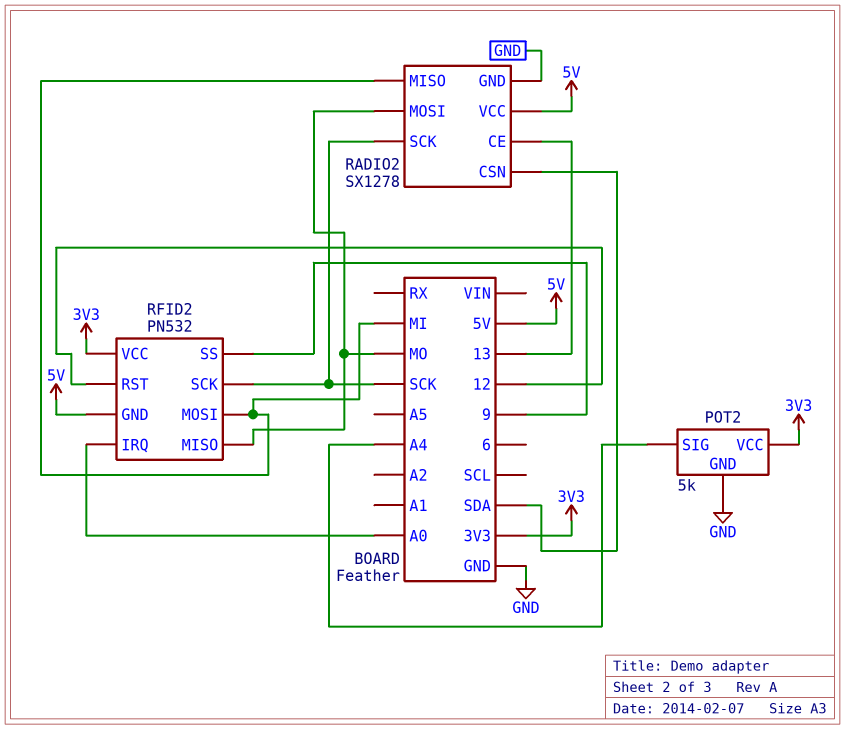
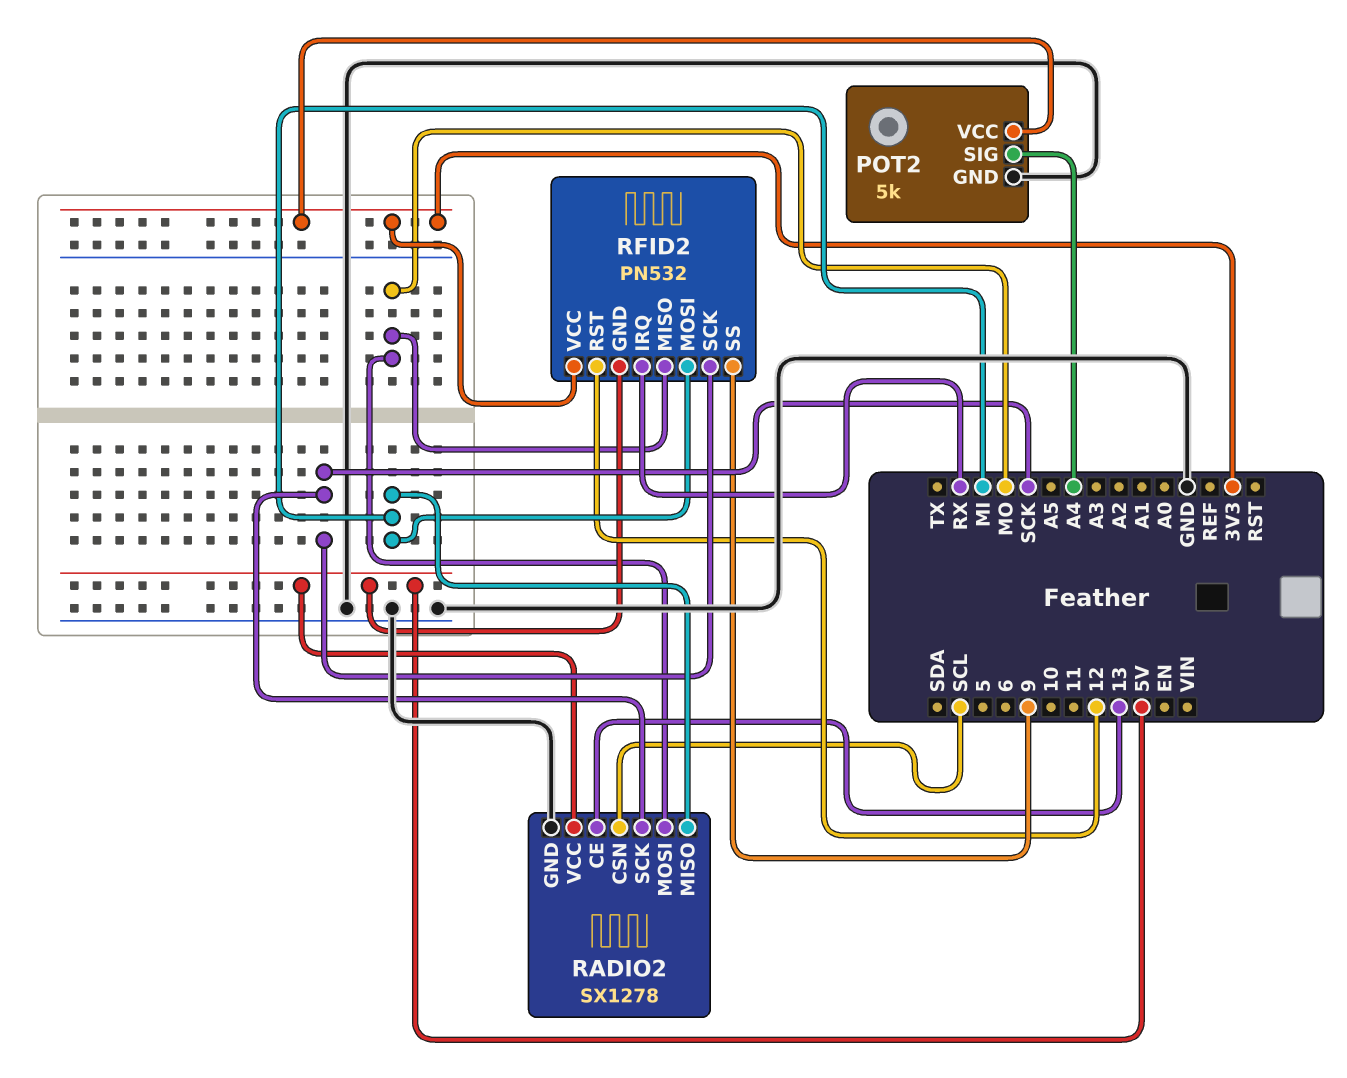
RADIO2 pin CSN: SDA -> SCL
RFID2 pin IRQ: A0 -> RX

